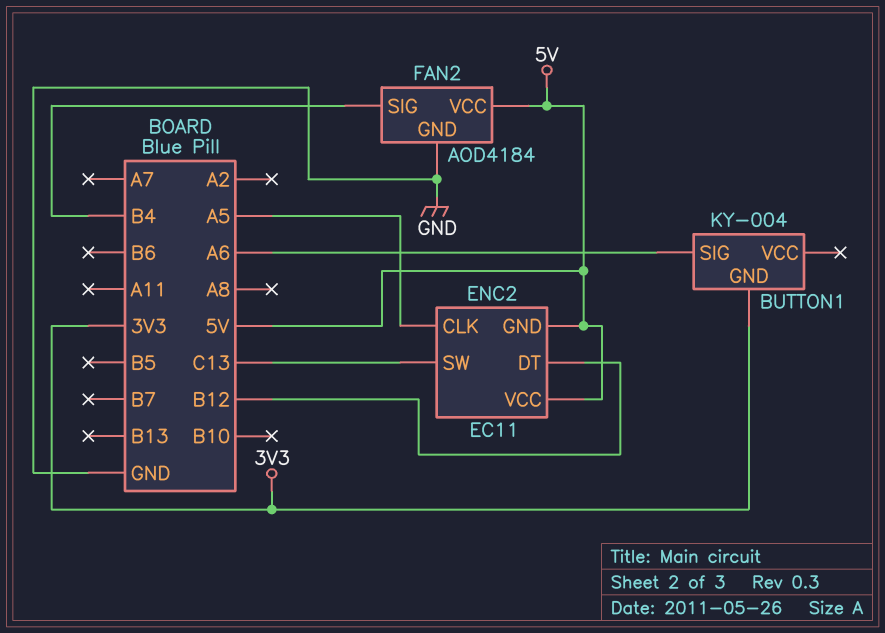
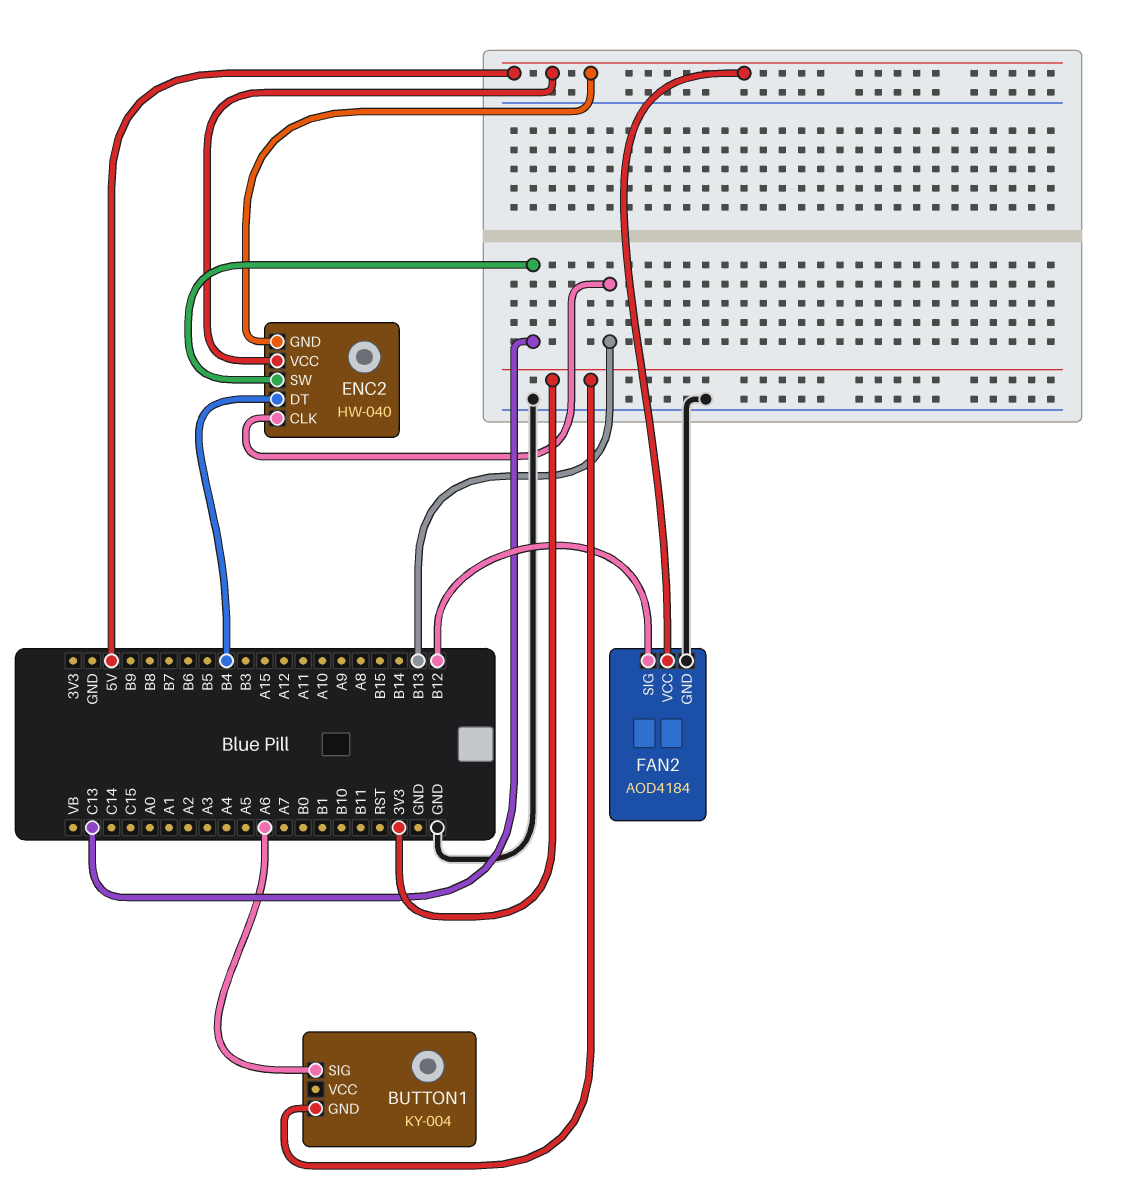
ENC2: EC11 -> HW-040
ENC2 pin CLK: A5 -> B13
ENC2 pin DT: B12 -> B4
FAN2 pin SIG: B4 -> B12

